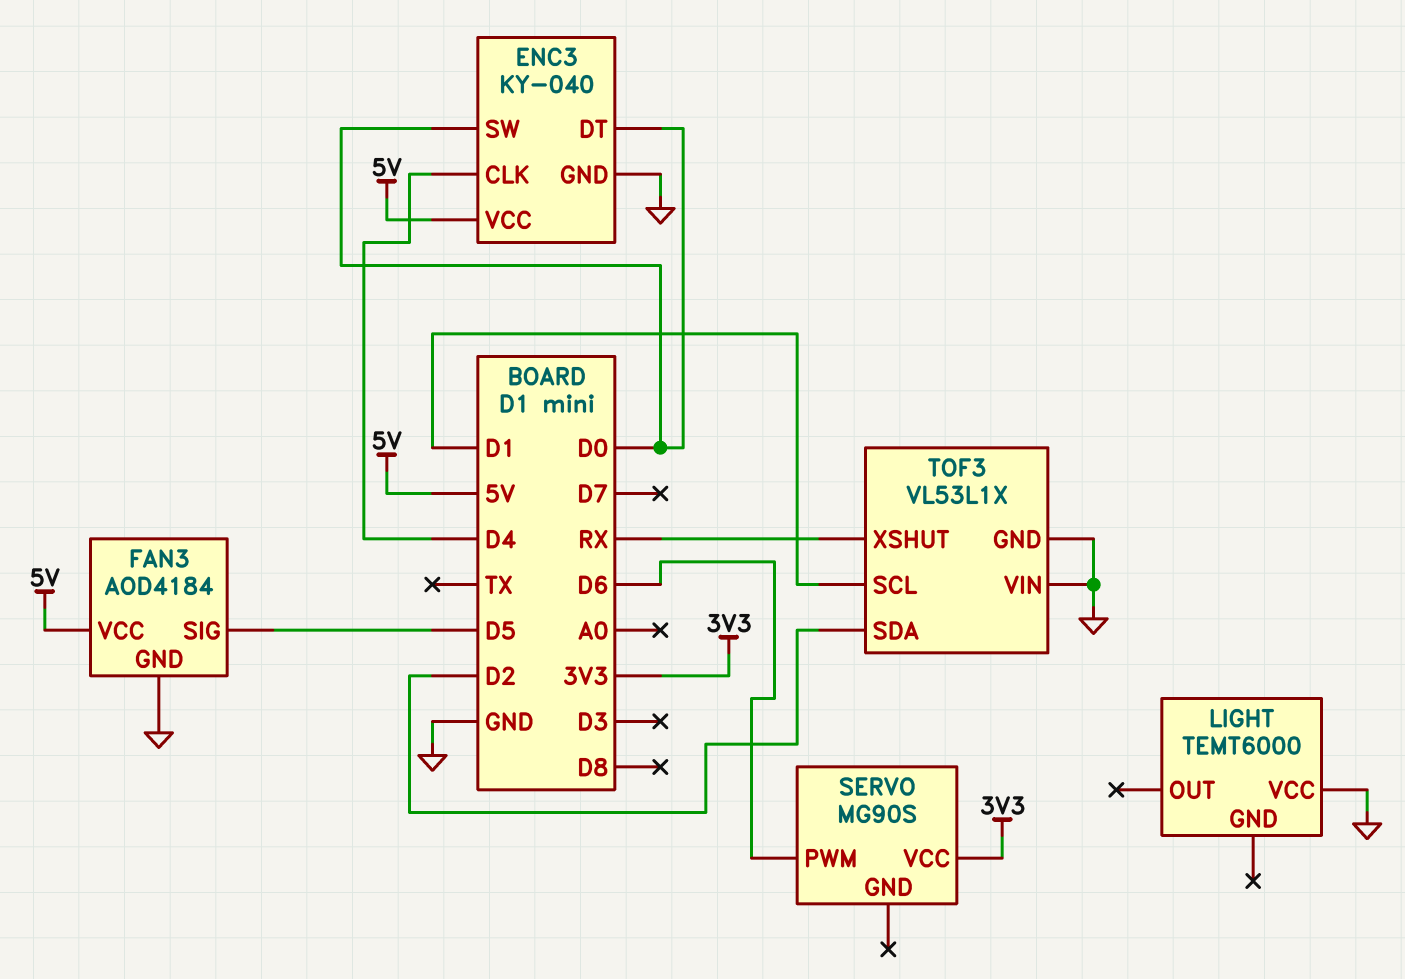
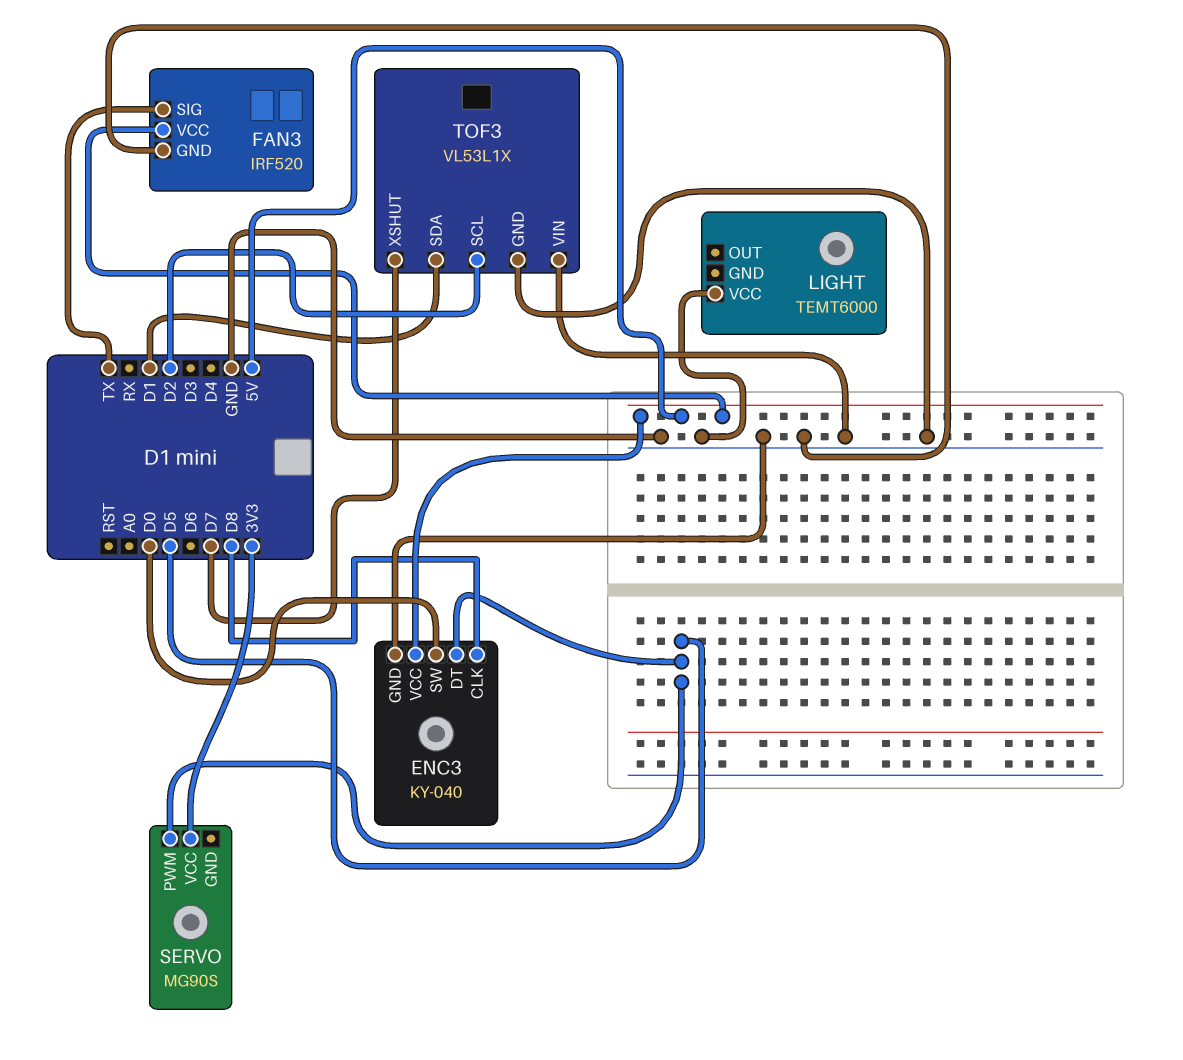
ENC3 pin CLK: D4 -> D8
ENC3 pin DT: D0 -> D5
FAN3: AOD4184 -> IRF520
FAN3 pin SIG: D5 -> TX
SERVO pin PWM: D6 -> D5
TOF3 pin SCL: D1 -> D2
TOF3 pin SDA: D2 -> D1
TOF3 pin XSHUT: RX -> D7

